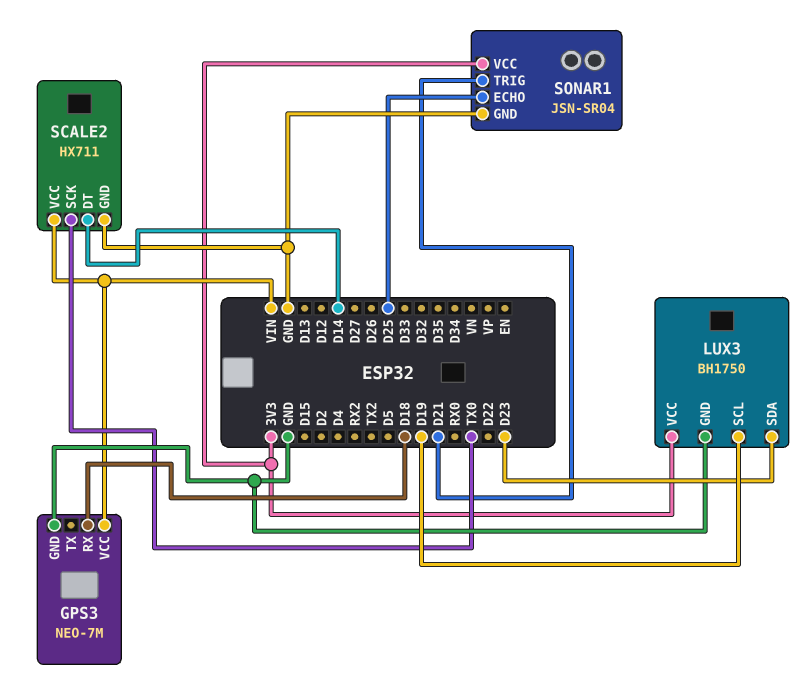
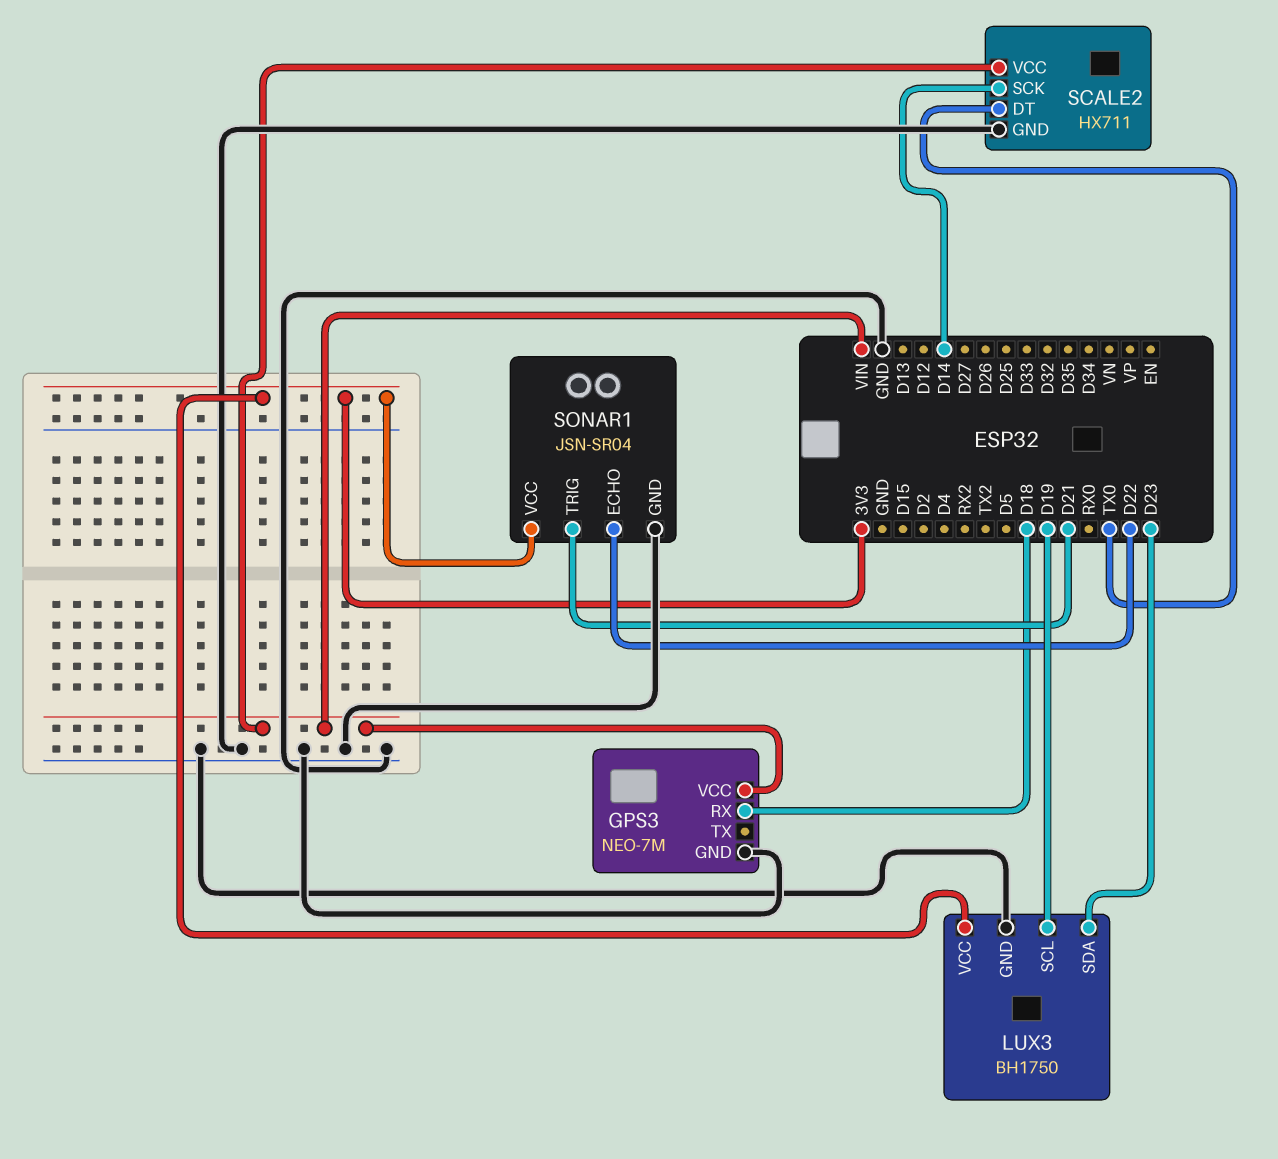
SCALE2 pin DT: D14 -> TX0
SCALE2 pin SCK: TX0 -> D14
SONAR1 pin ECHO: D25 -> D22

